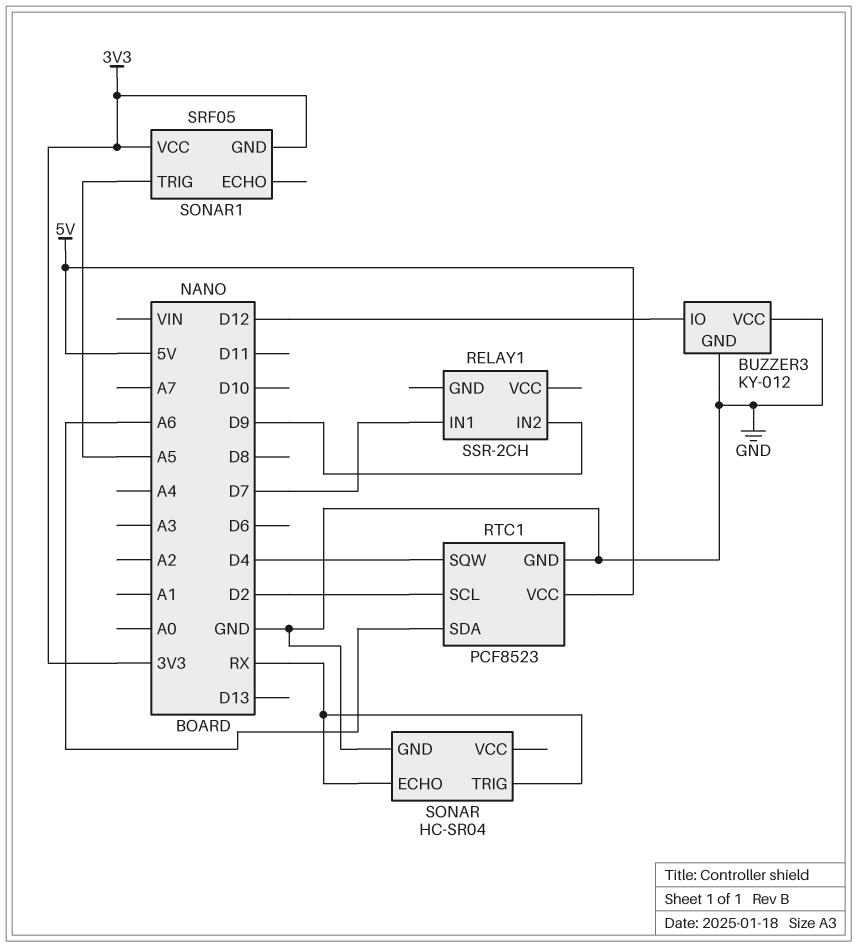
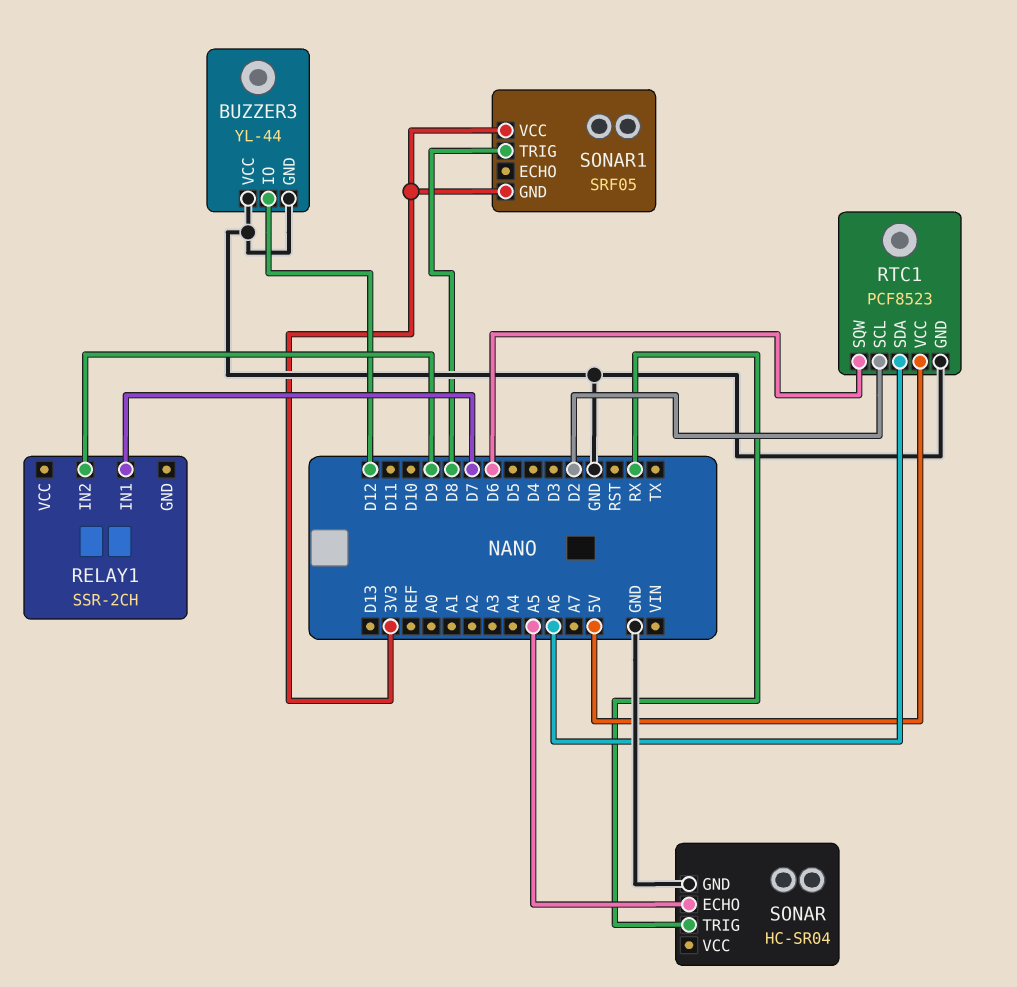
BUZZER3: KY-012 -> YL-44
RTC1 pin SQW: D4 -> D6
SONAR pin ECHO: RX -> A5
SONAR1 pin TRIG: A5 -> D8

